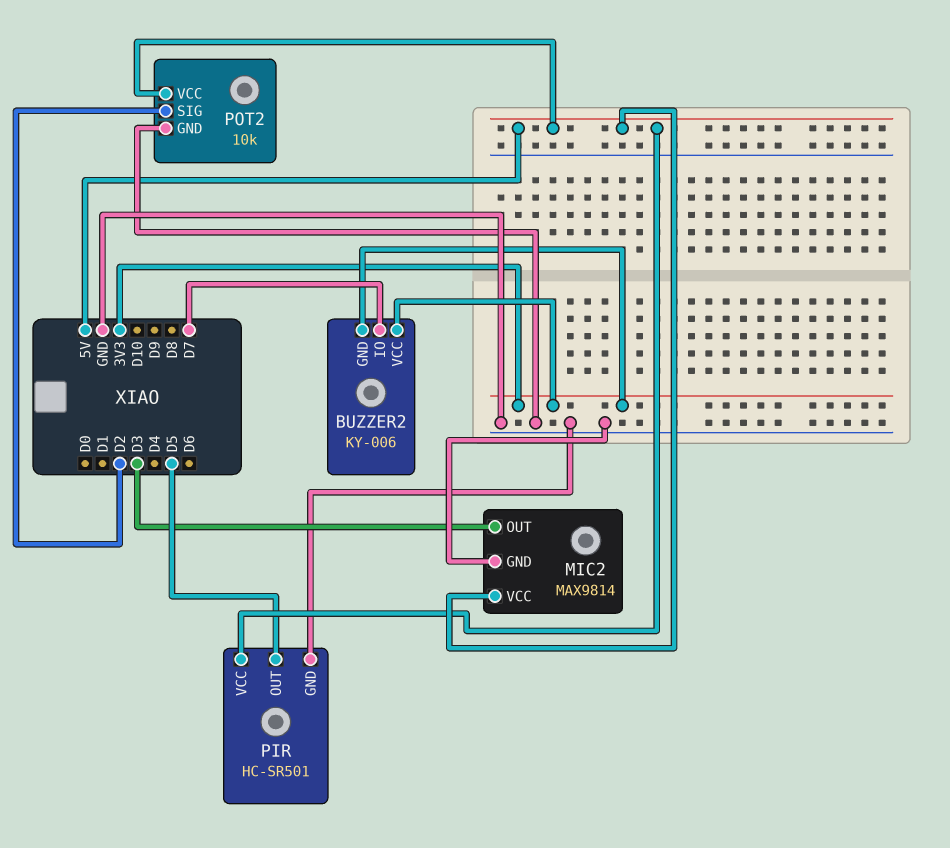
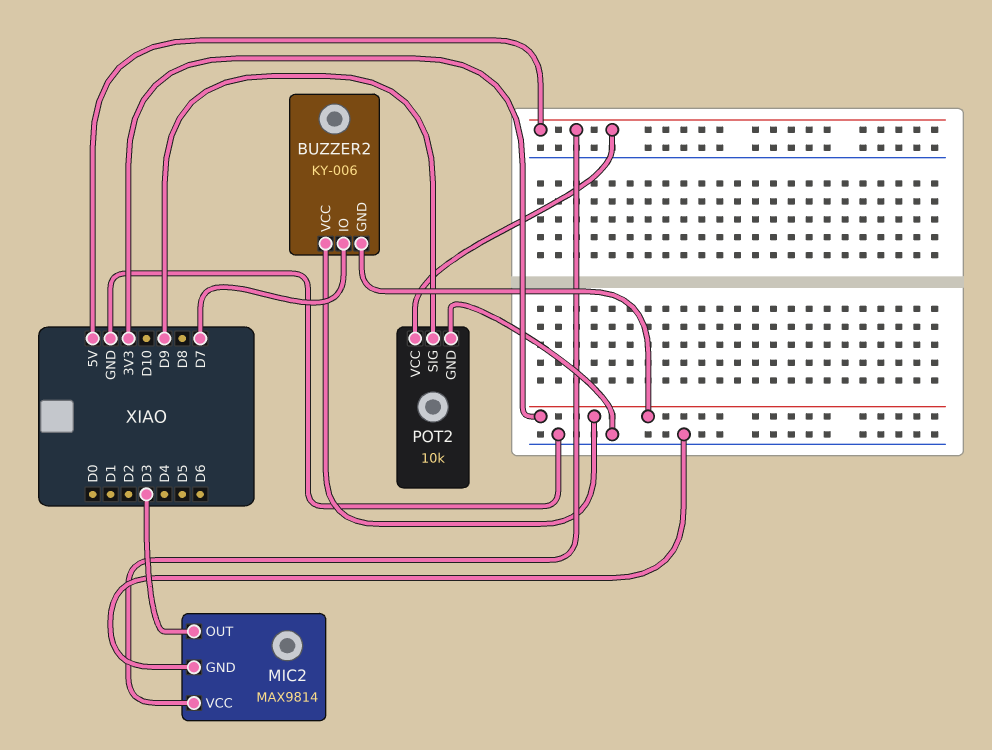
PIR: HC-SR501 -> none
PIR pin GND: GND -> none
PIR pin OUT: D5 -> none
PIR pin VCC: 5V -> none
POT2 pin SIG: D2 -> D9

